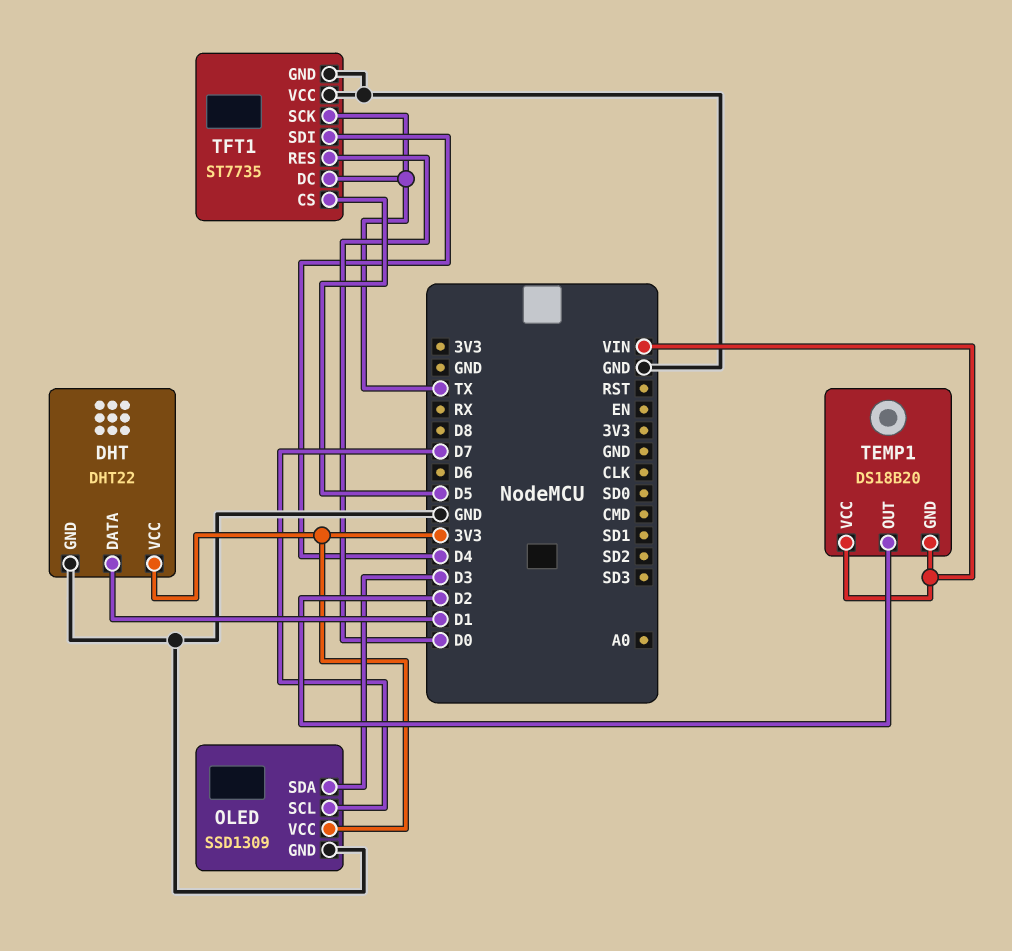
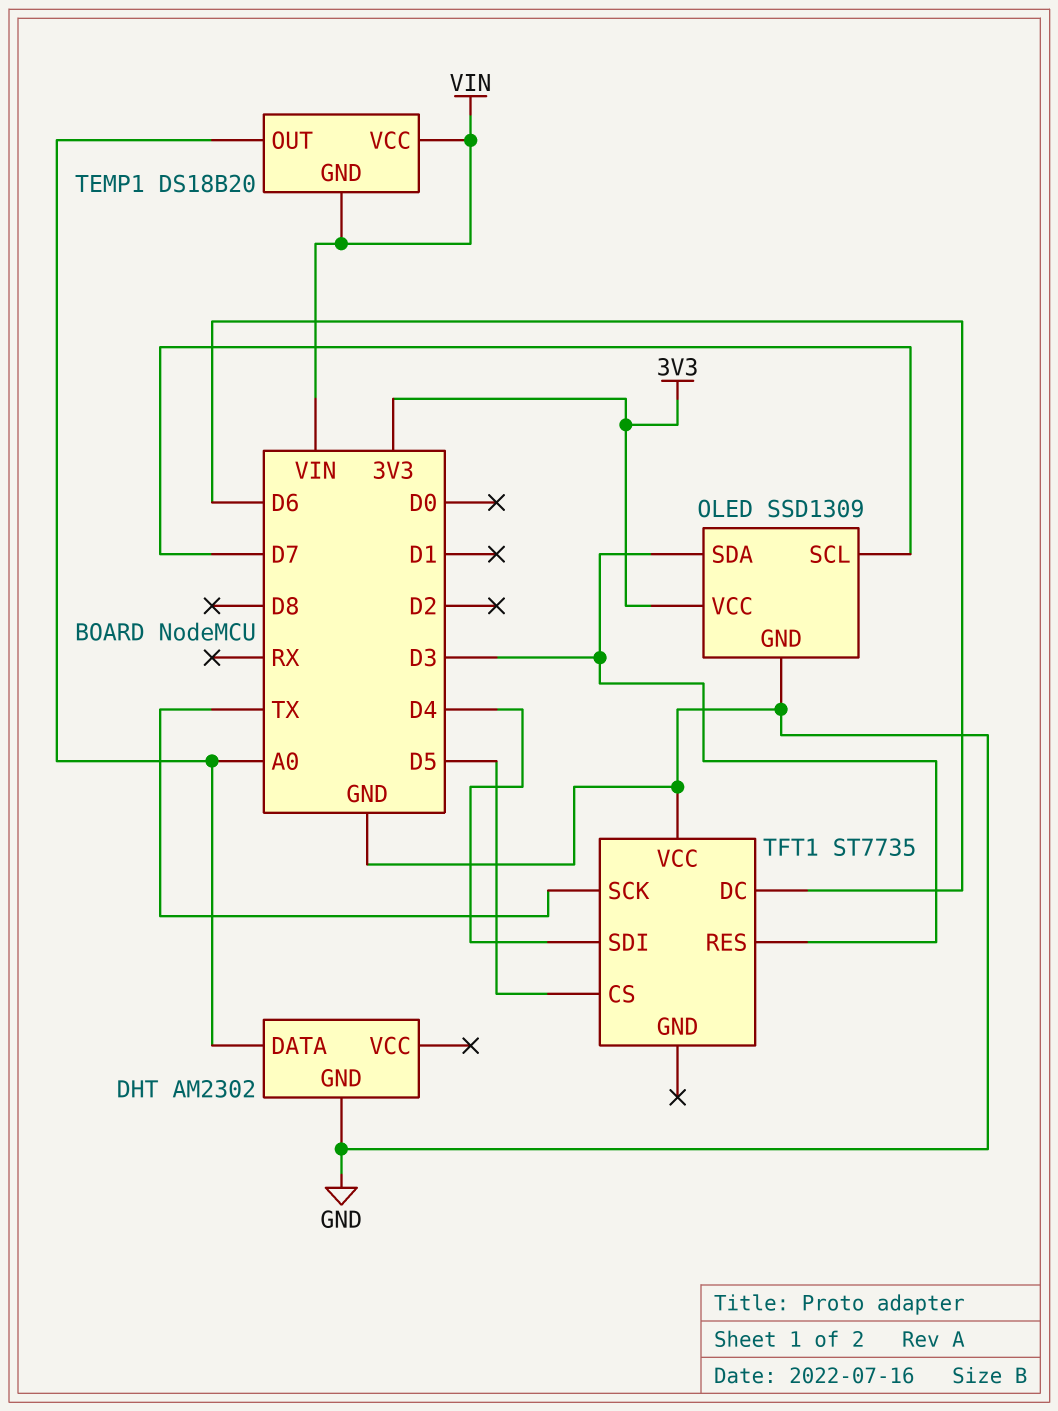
DHT: DHT22 -> AM2302
DHT pin DATA: D1 -> A0
DHT pin VCC: 3V3 -> none
TEMP1 pin OUT: D2 -> A0
TFT1 pin DC: TX -> D6
TFT1 pin GND: GND -> none
TFT1 pin RES: D0 -> D3

